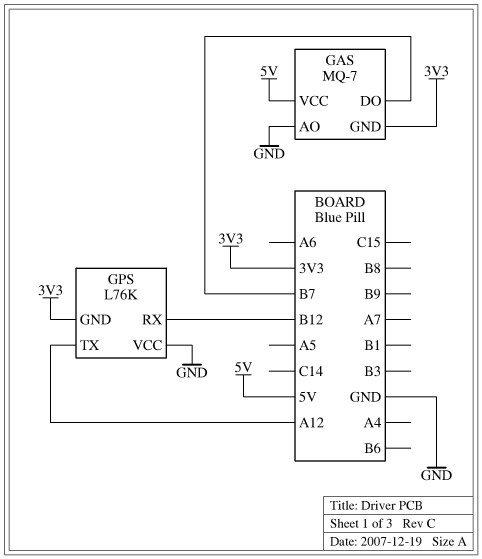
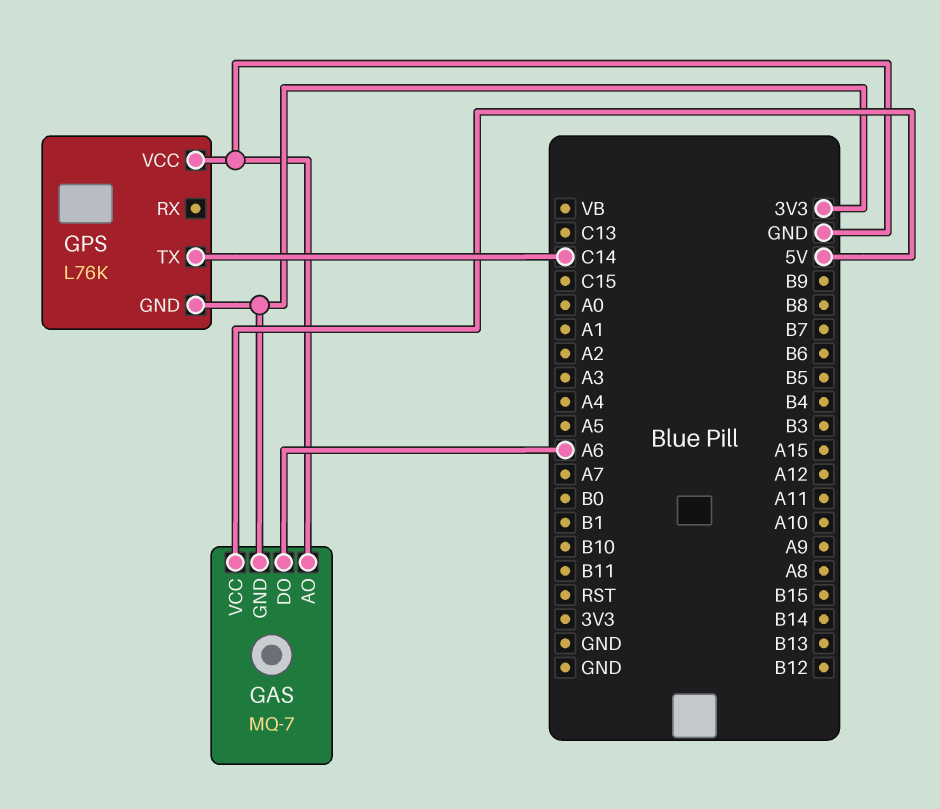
GAS pin DO: B7 -> A6
GPS pin RX: B12 -> none
GPS pin TX: A12 -> C14

